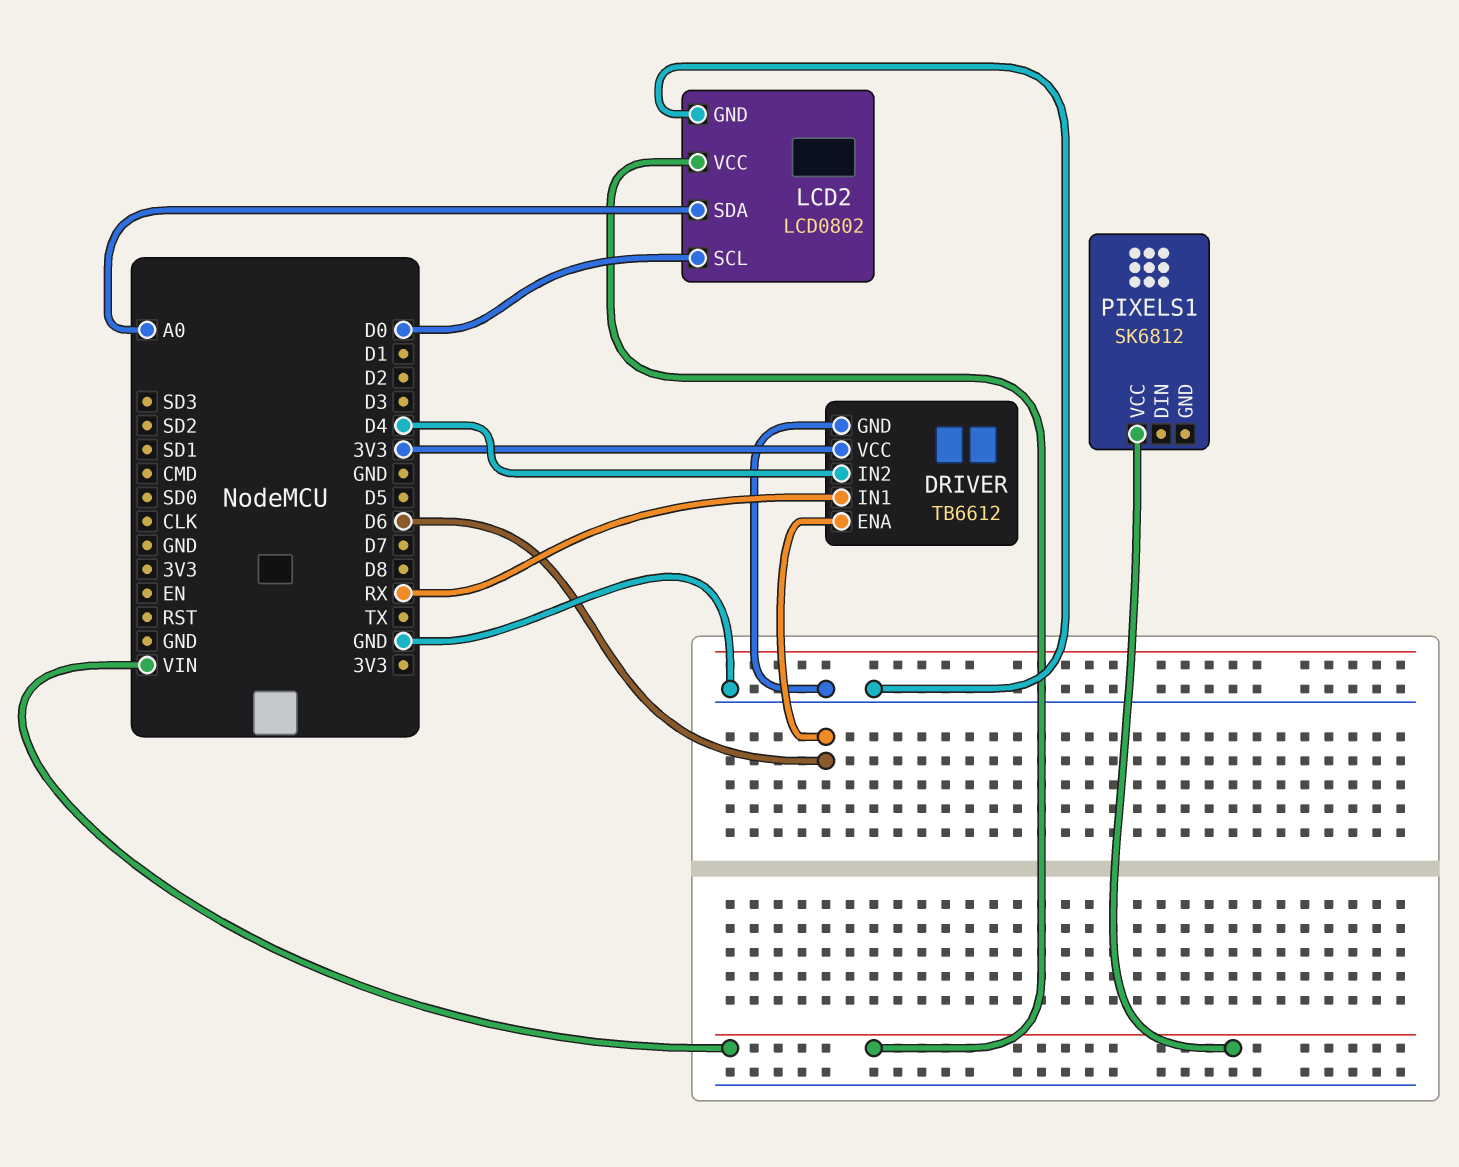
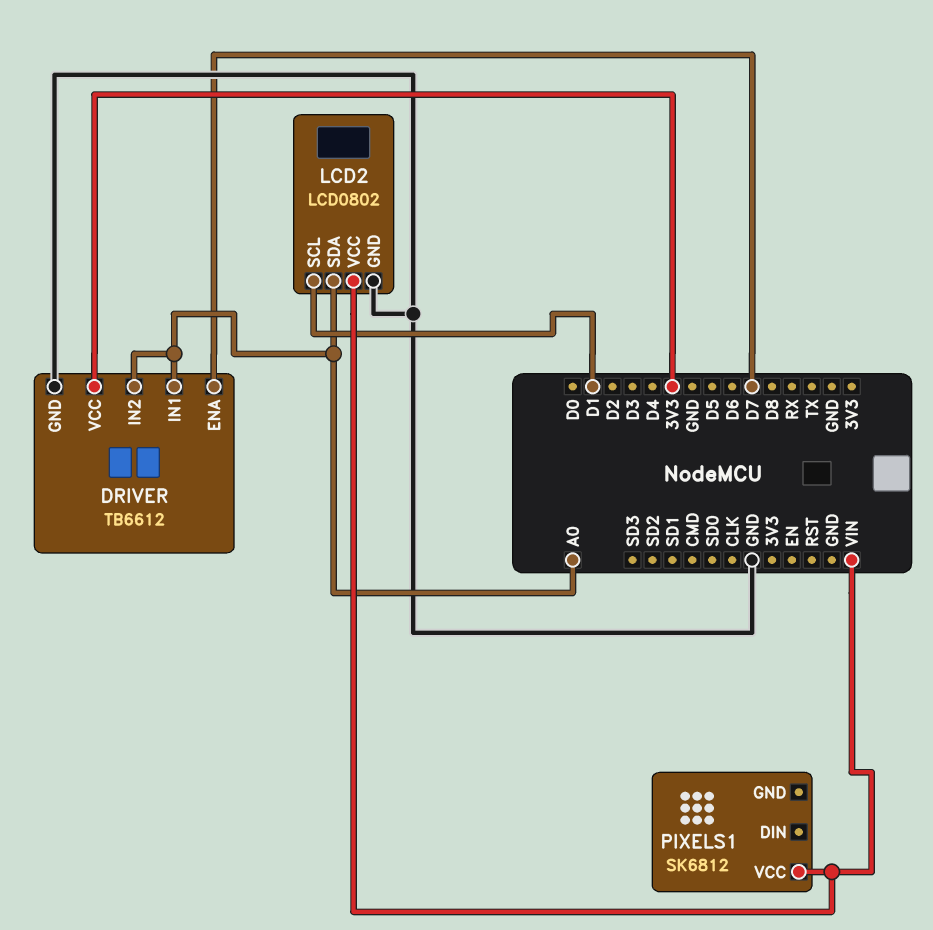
DRIVER pin ENA: D6 -> D7
DRIVER pin IN1: RX -> A0
DRIVER pin IN2: D4 -> A0
LCD2 pin SCL: D0 -> D1

